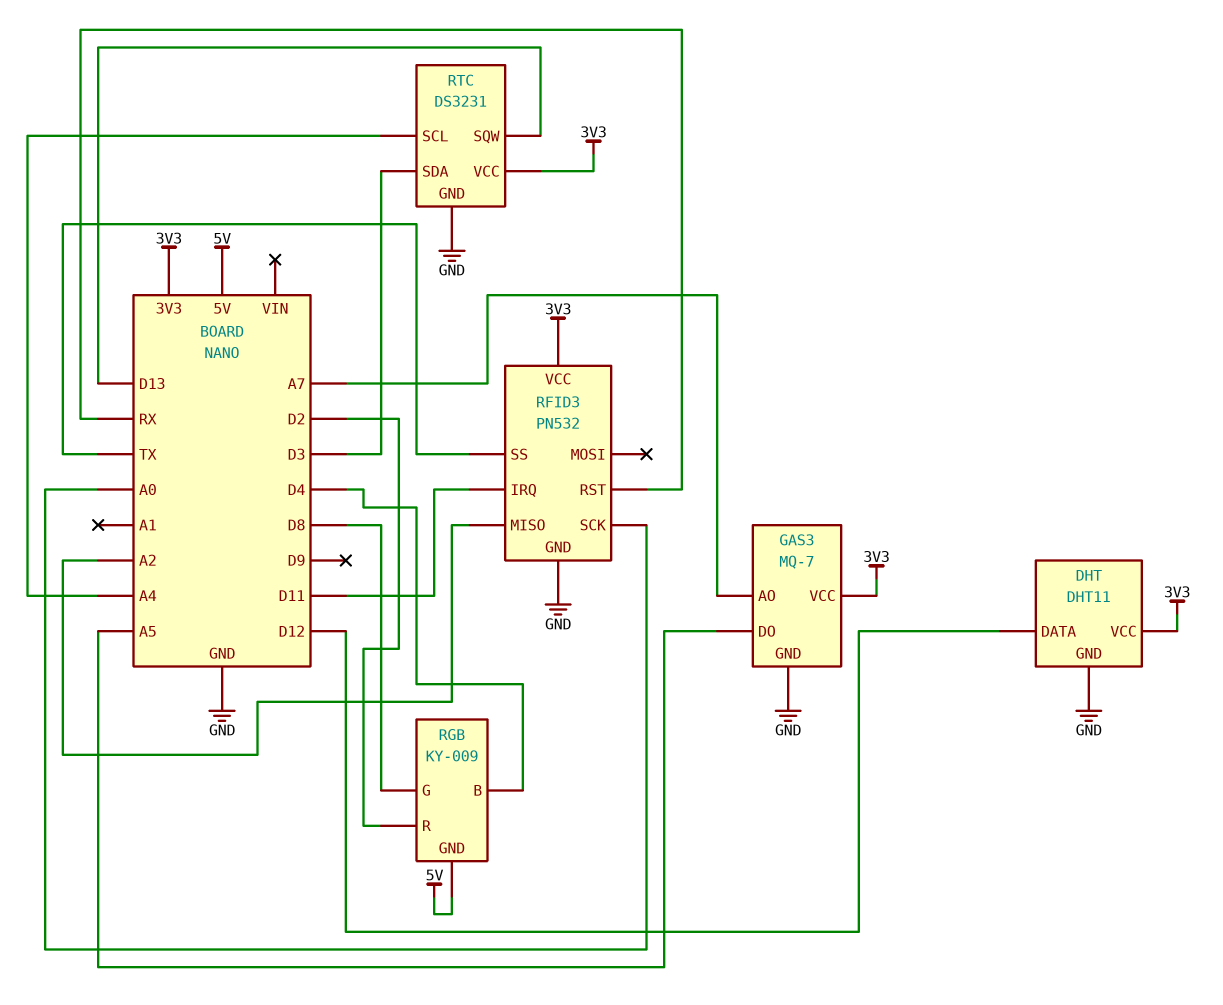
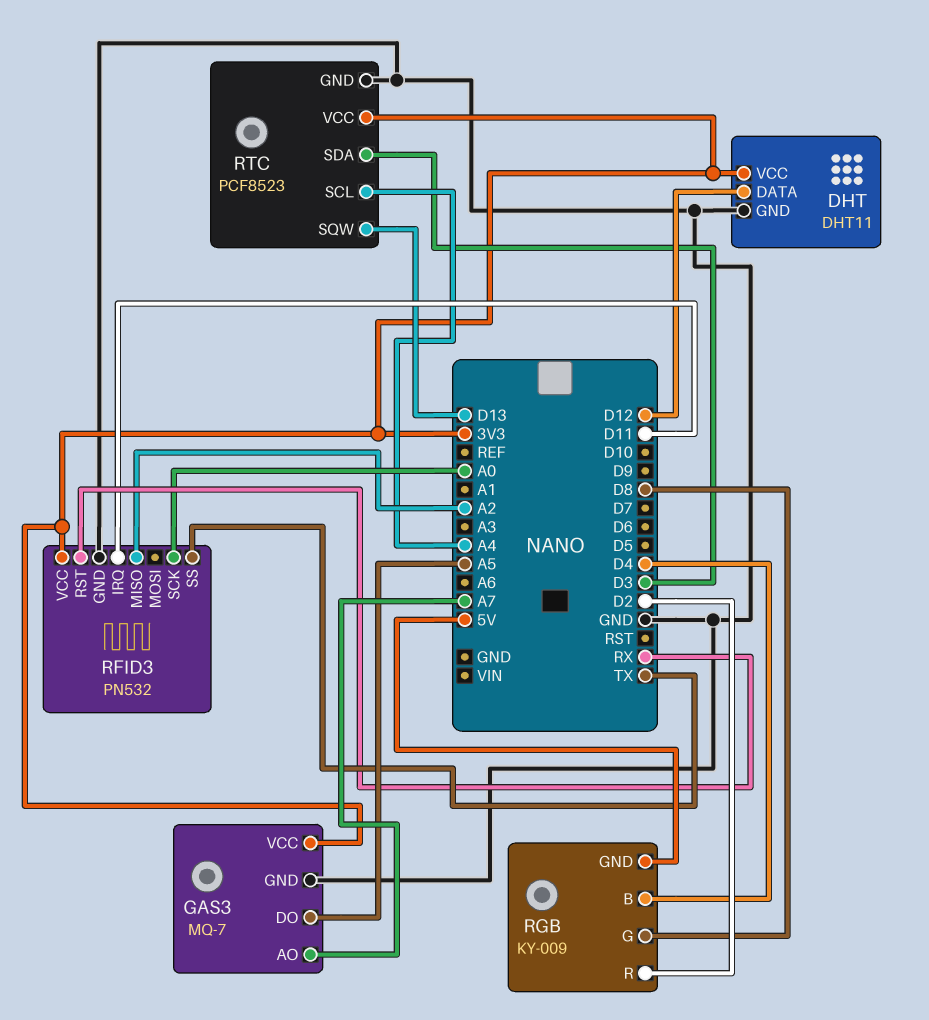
RTC: DS3231 -> PCF8523

